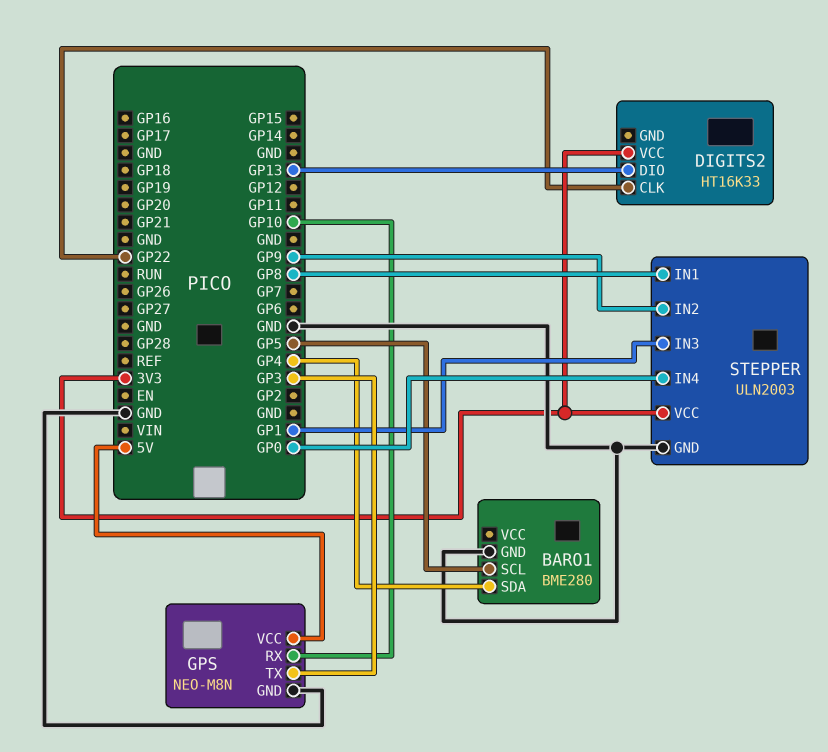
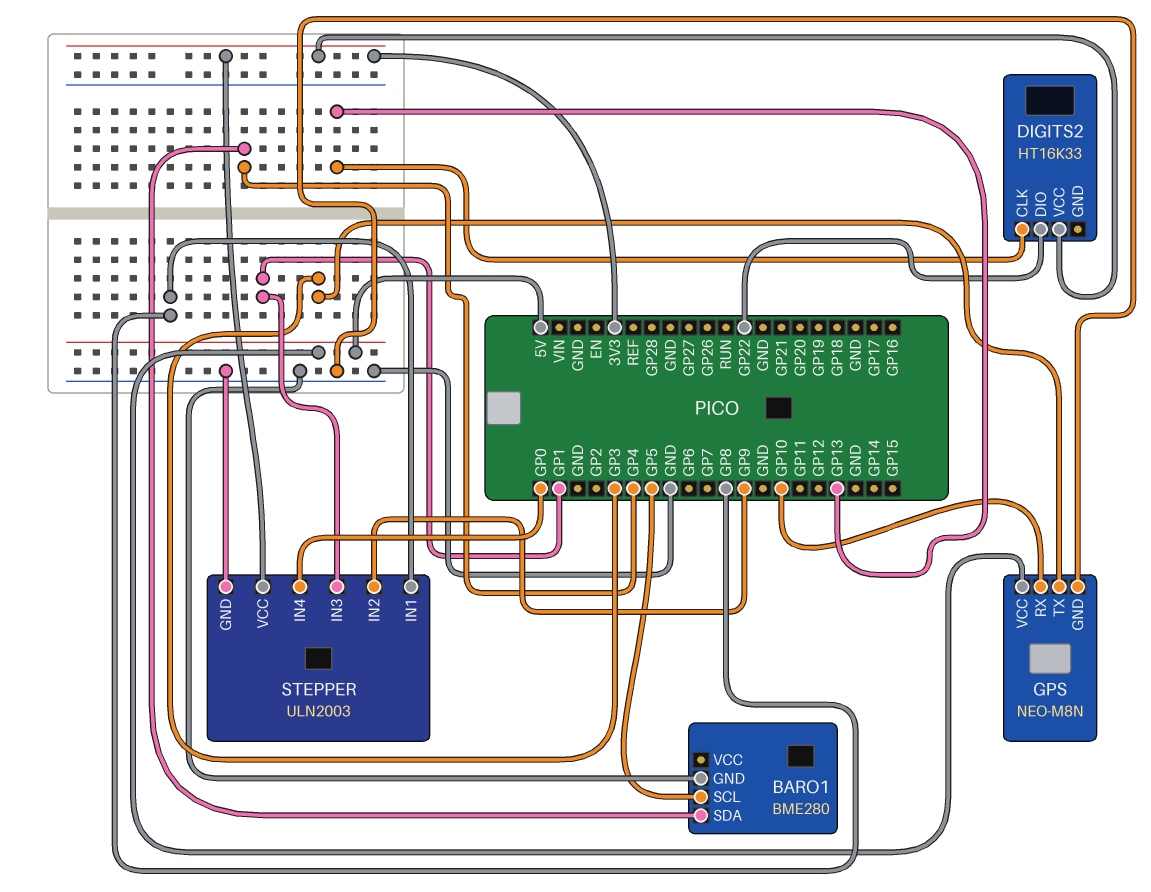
DIGITS2 pin CLK: GP22 -> GP13
DIGITS2 pin DIO: GP13 -> GP22

